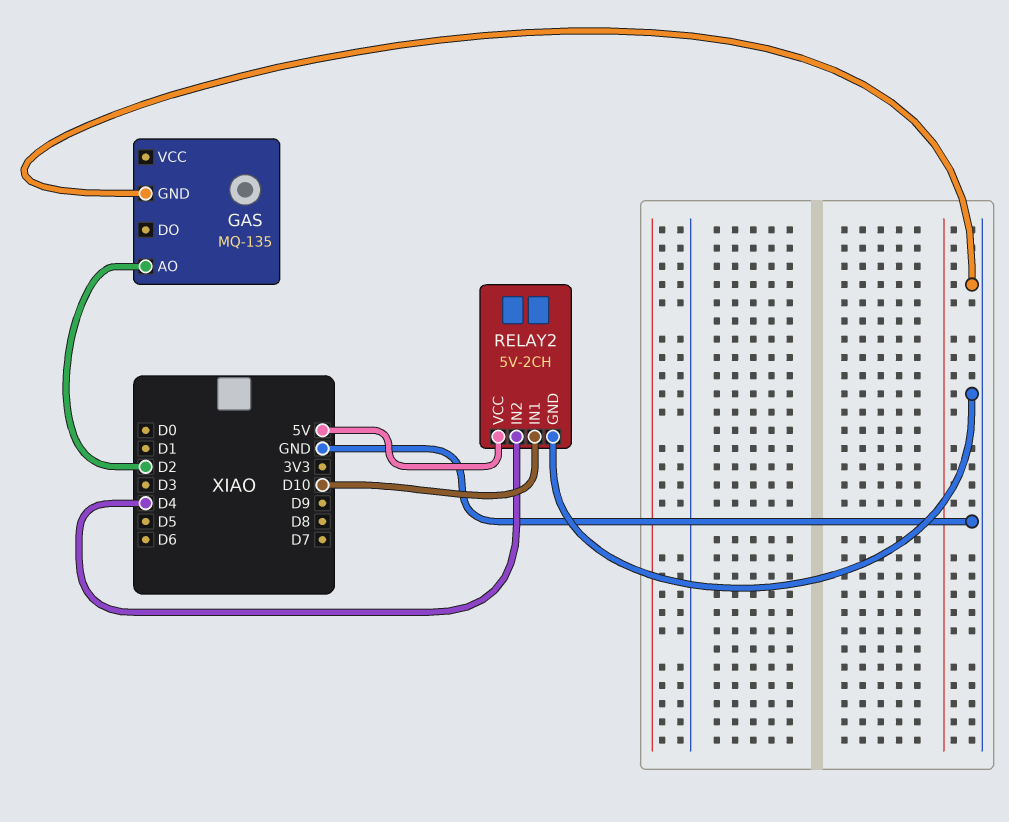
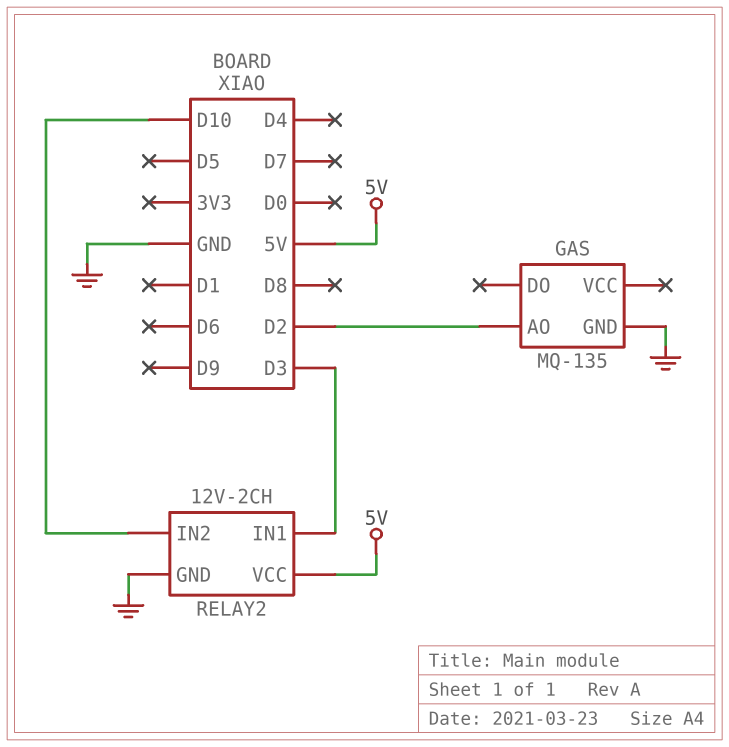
RELAY2: 5V-2CH -> 12V-2CH
RELAY2 pin IN1: D10 -> D3
RELAY2 pin IN2: D4 -> D10

